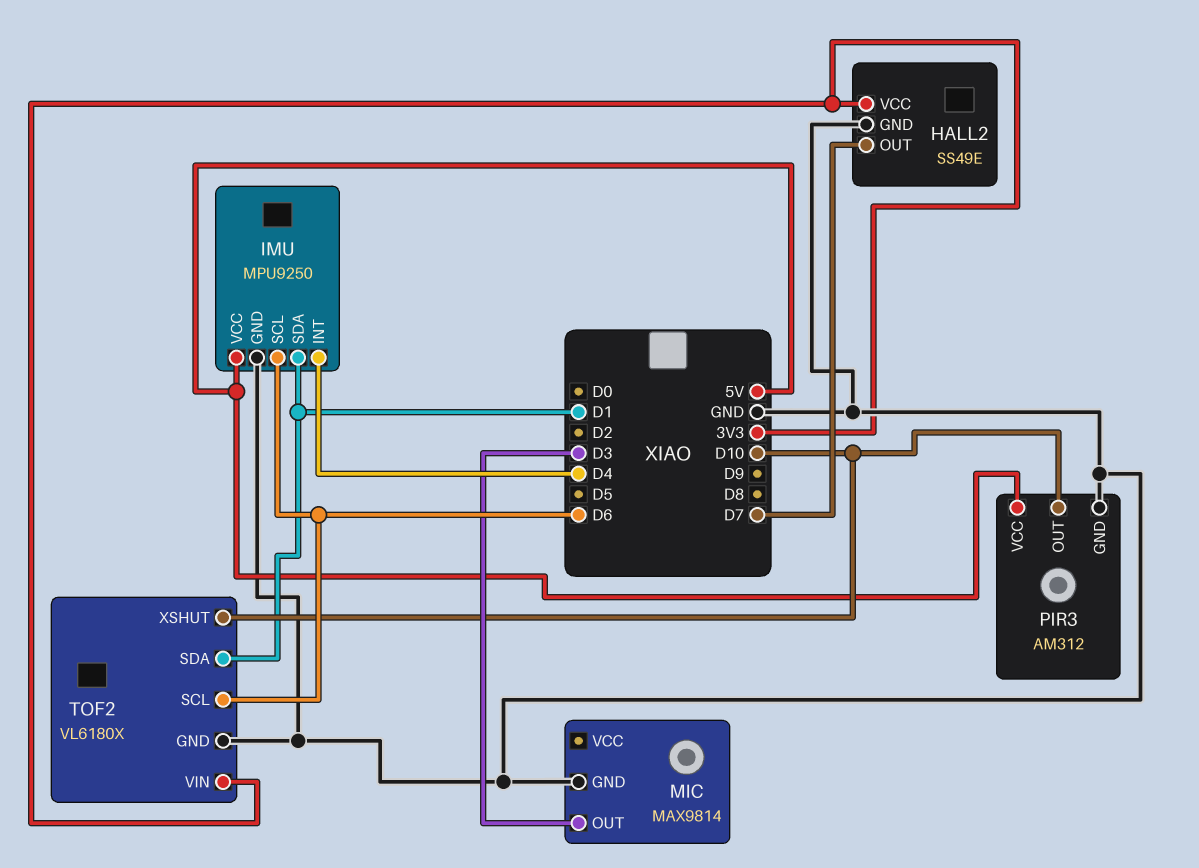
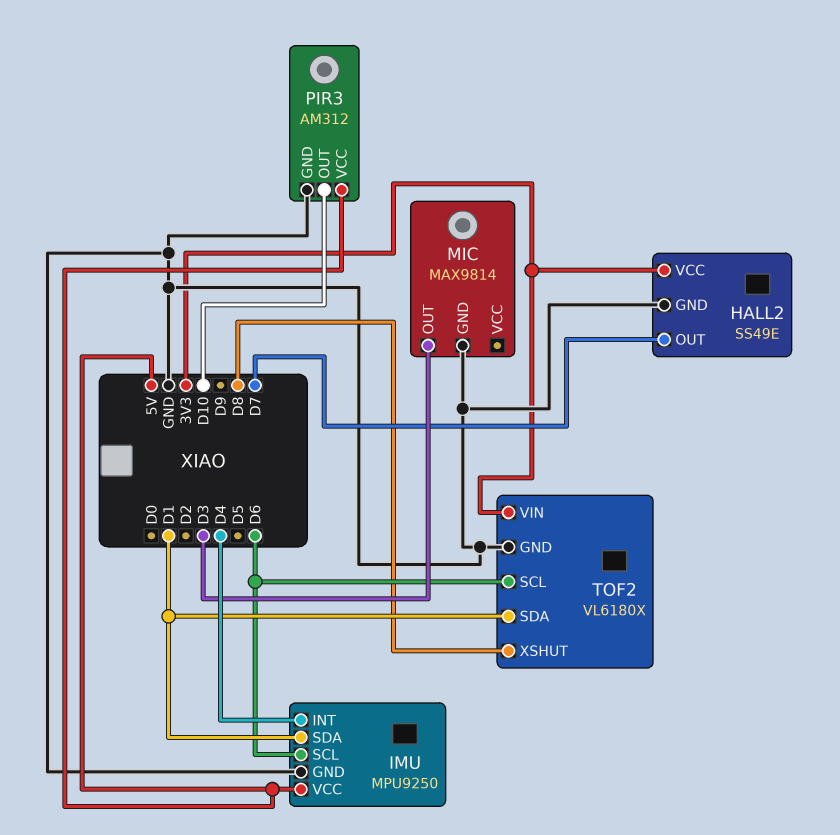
TOF2 pin XSHUT: D10 -> D8

